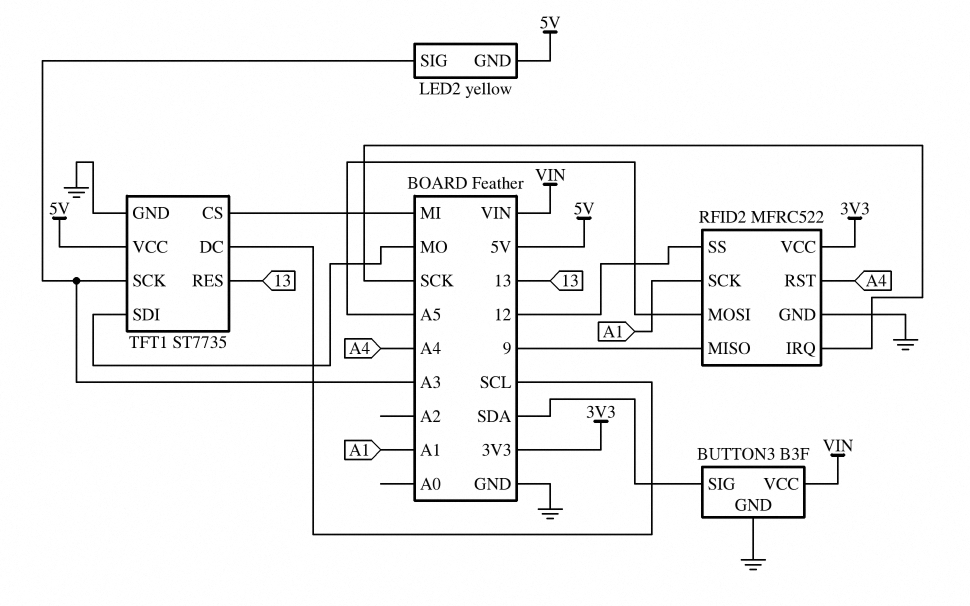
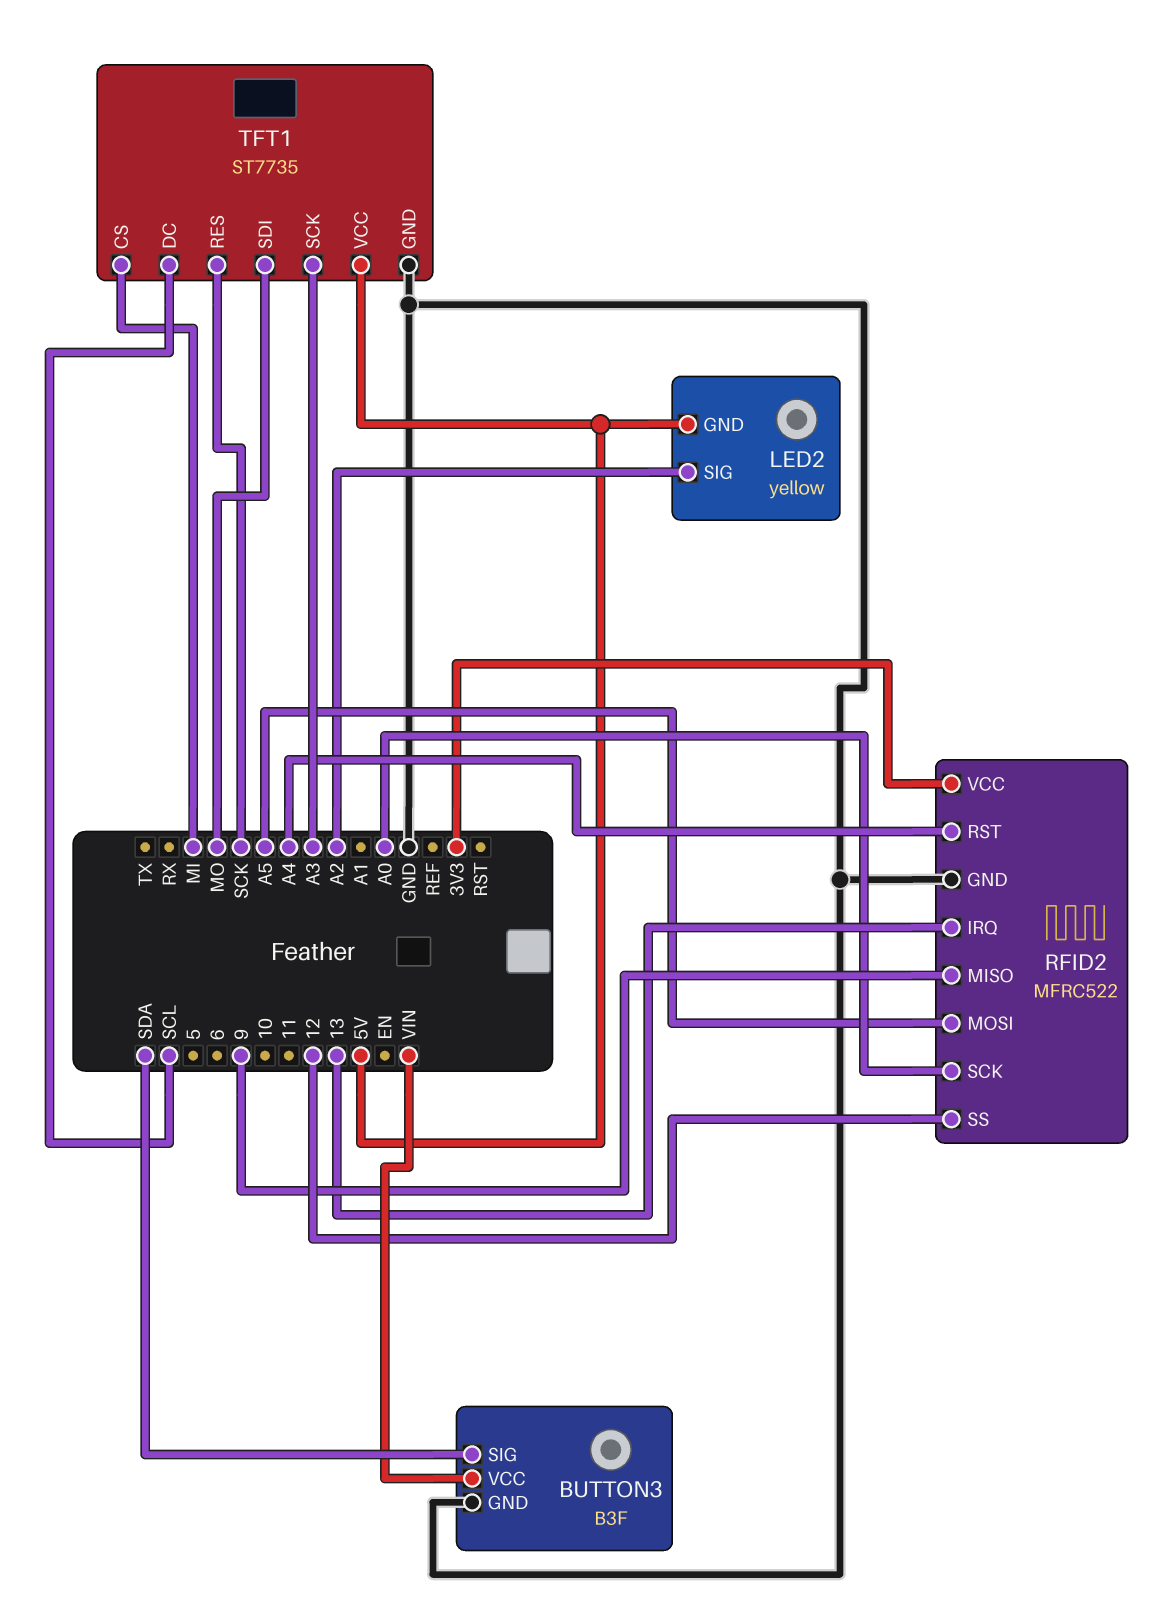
LED2 pin SIG: A3 -> A2
RFID2 pin IRQ: SCK -> 13
RFID2 pin SCK: A1 -> A0
TFT1 pin RES: 13 -> SCK

